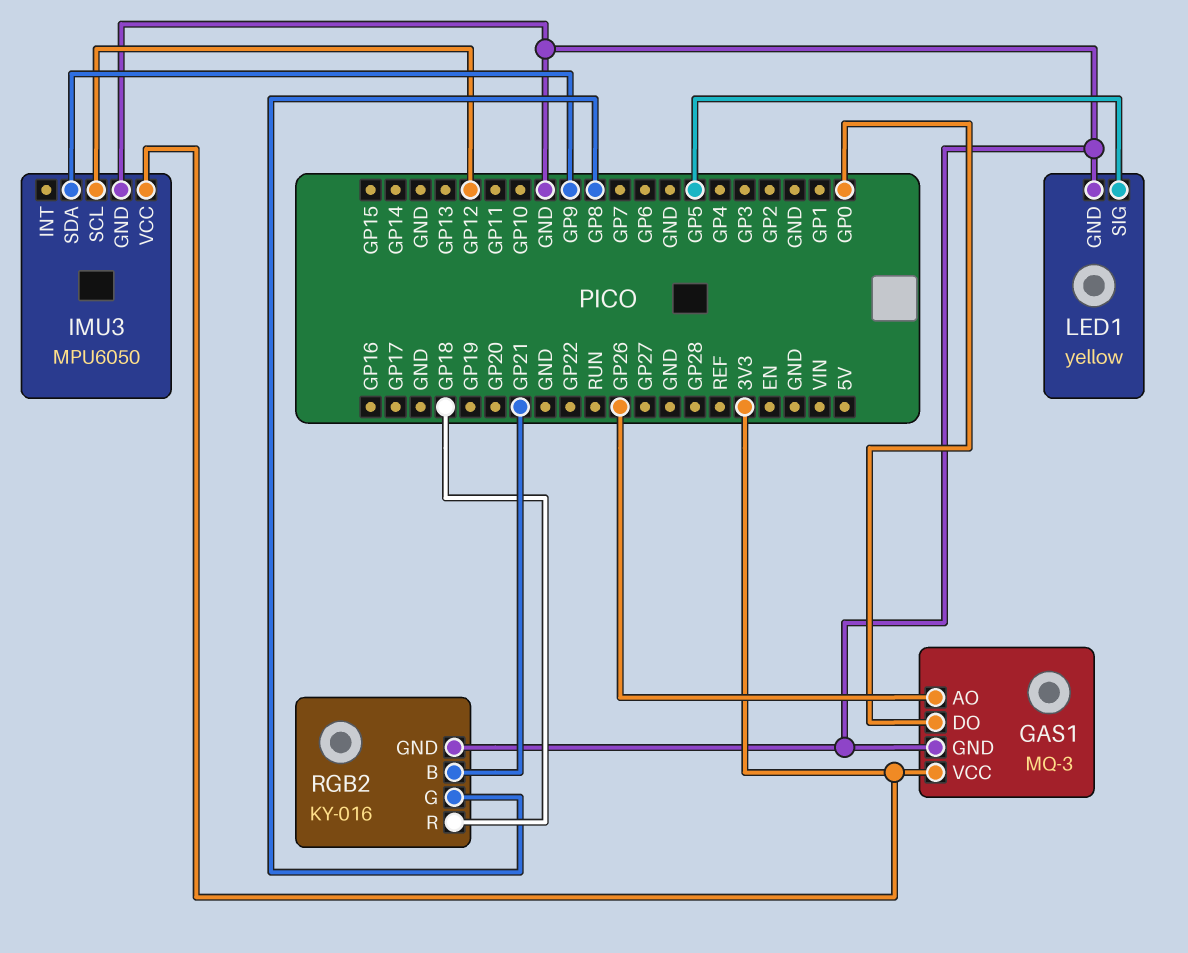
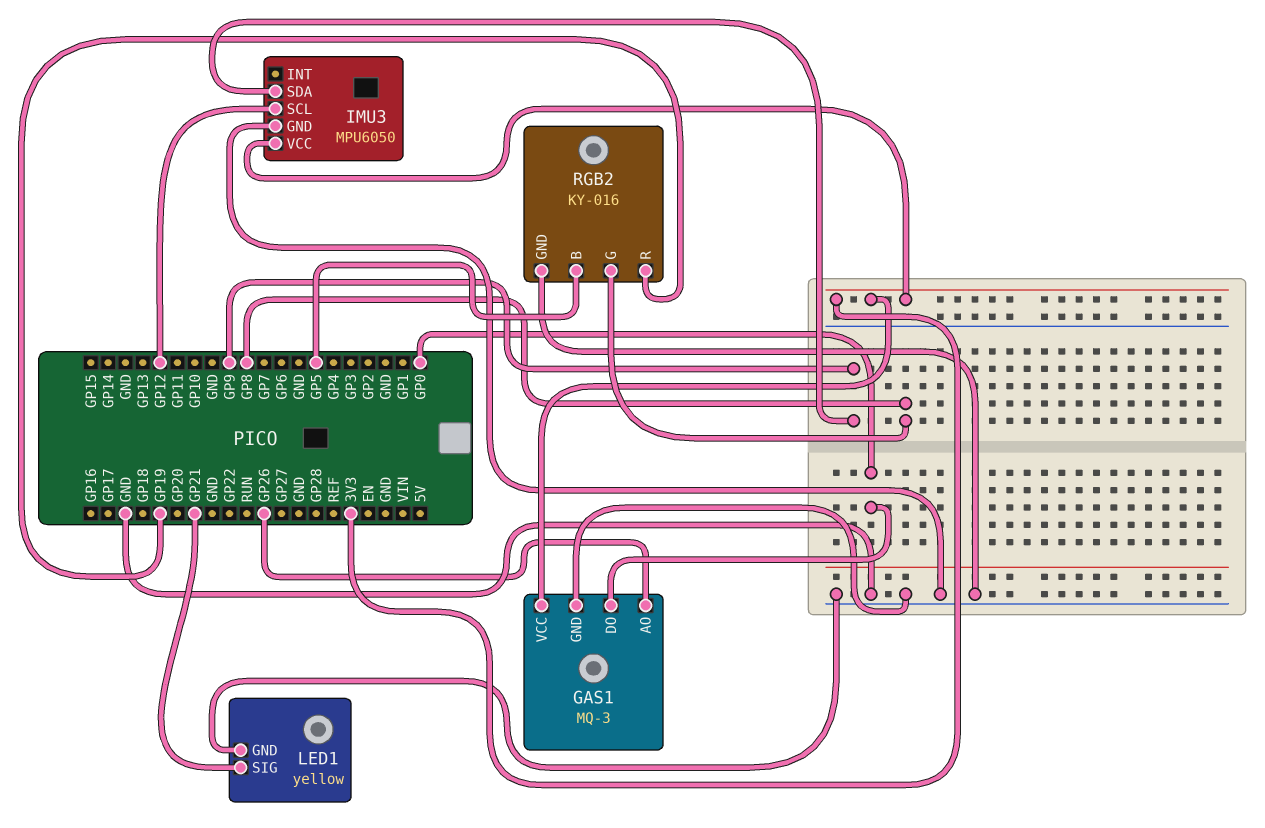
LED1 pin SIG: GP5 -> GP21
RGB2 pin B: GP21 -> GP5
RGB2 pin R: GP18 -> GP19

